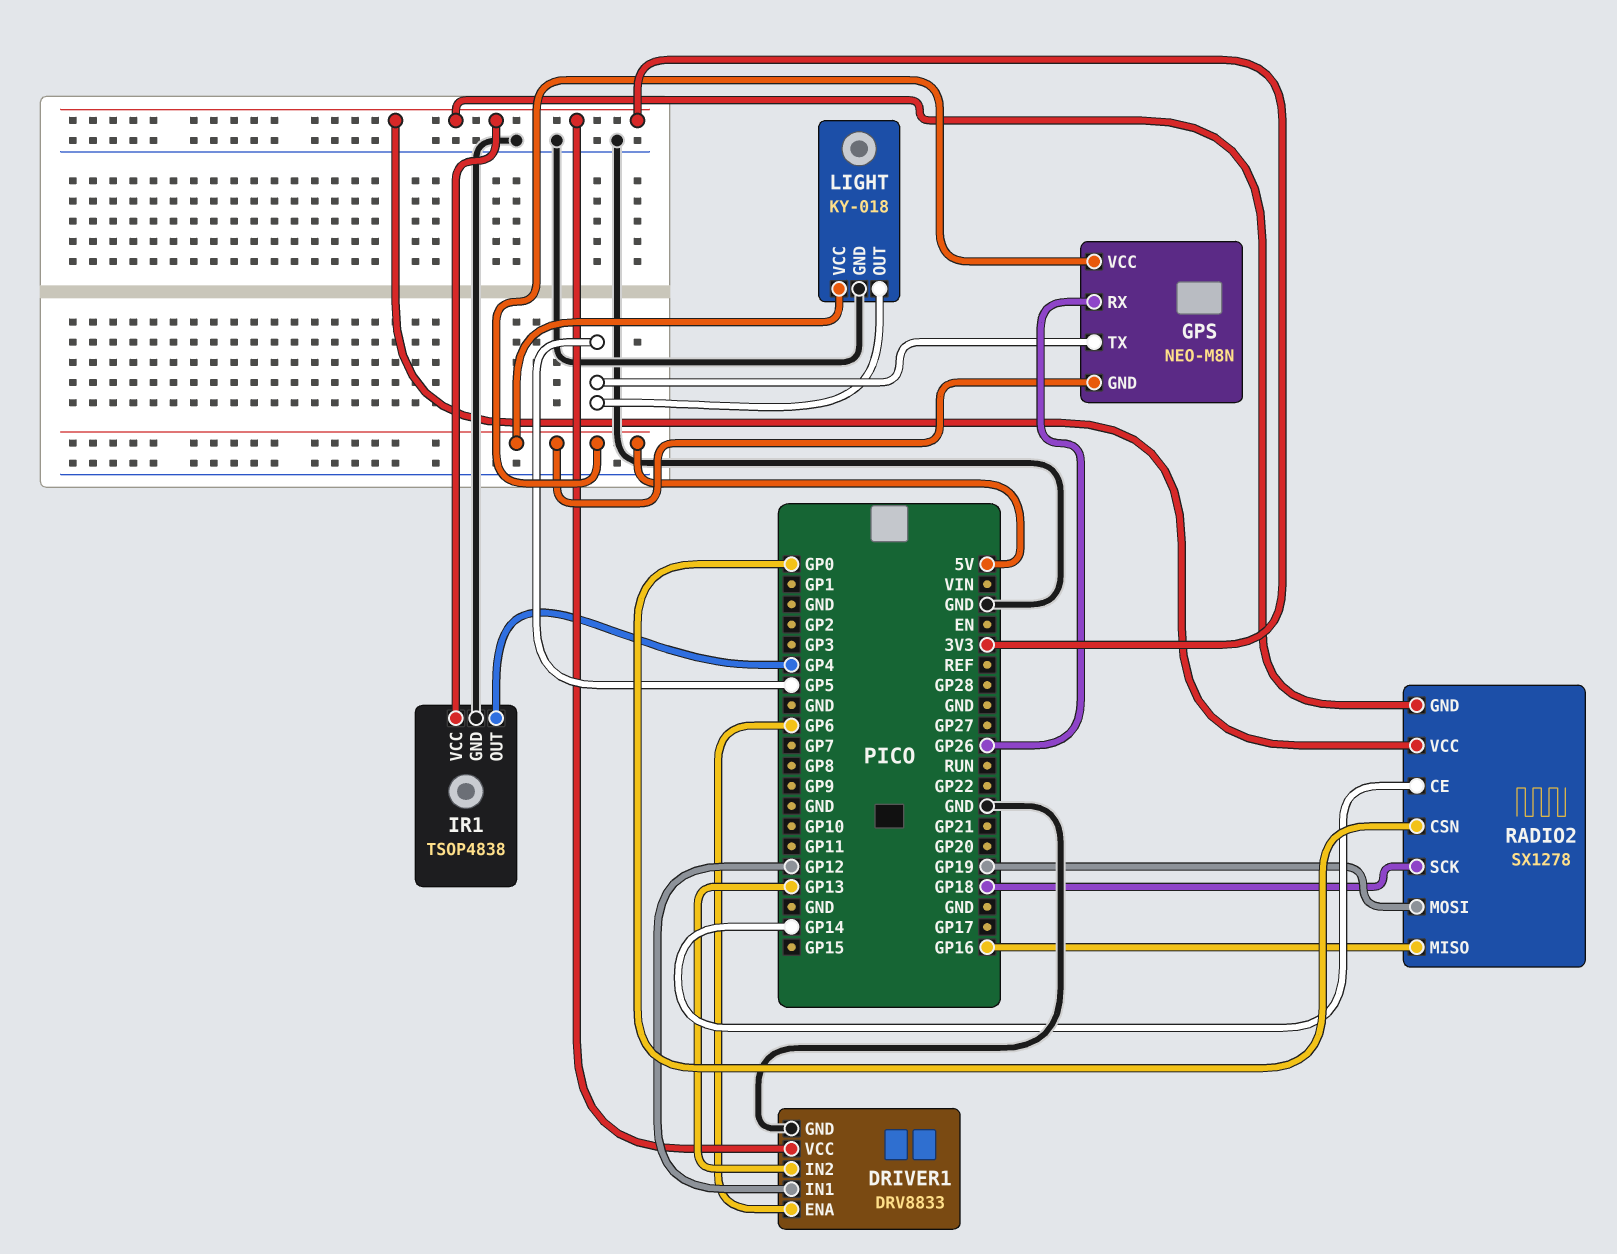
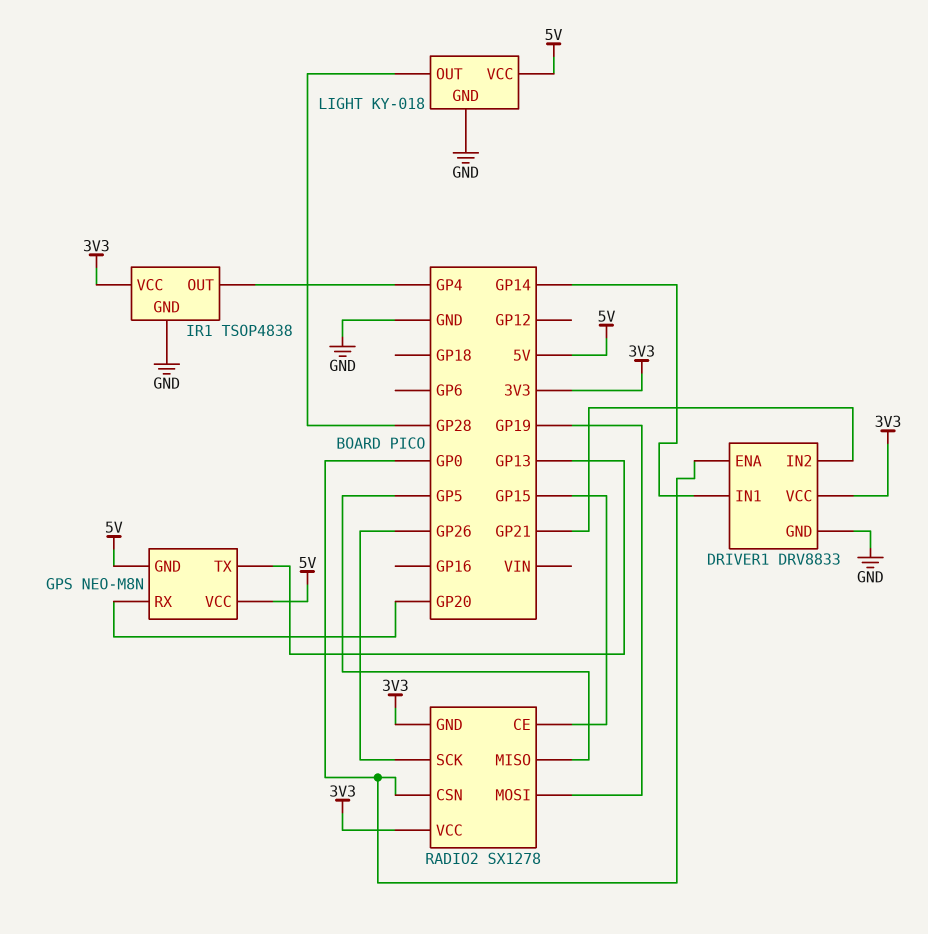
DRIVER1 pin ENA: GP6 -> GP0
DRIVER1 pin IN1: GP12 -> GP14
DRIVER1 pin IN2: GP13 -> GP21
GPS pin RX: GP26 -> GP20
GPS pin TX: GP5 -> GP13
LIGHT pin OUT: GP5 -> GP28
RADIO2 pin CE: GP14 -> GP15
RADIO2 pin MISO: GP16 -> GP5
RADIO2 pin SCK: GP18 -> GP26

